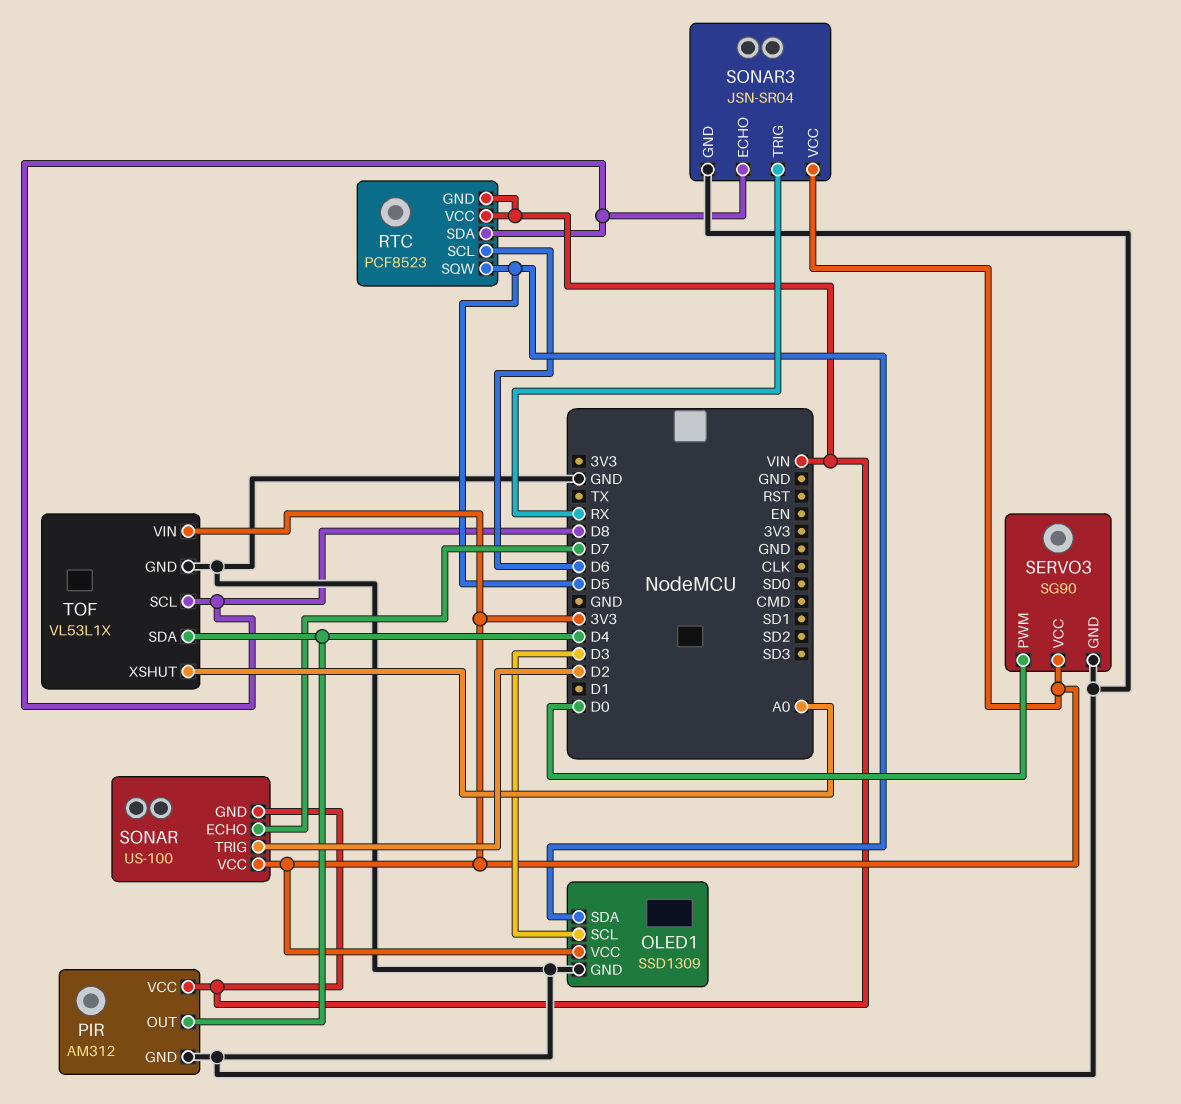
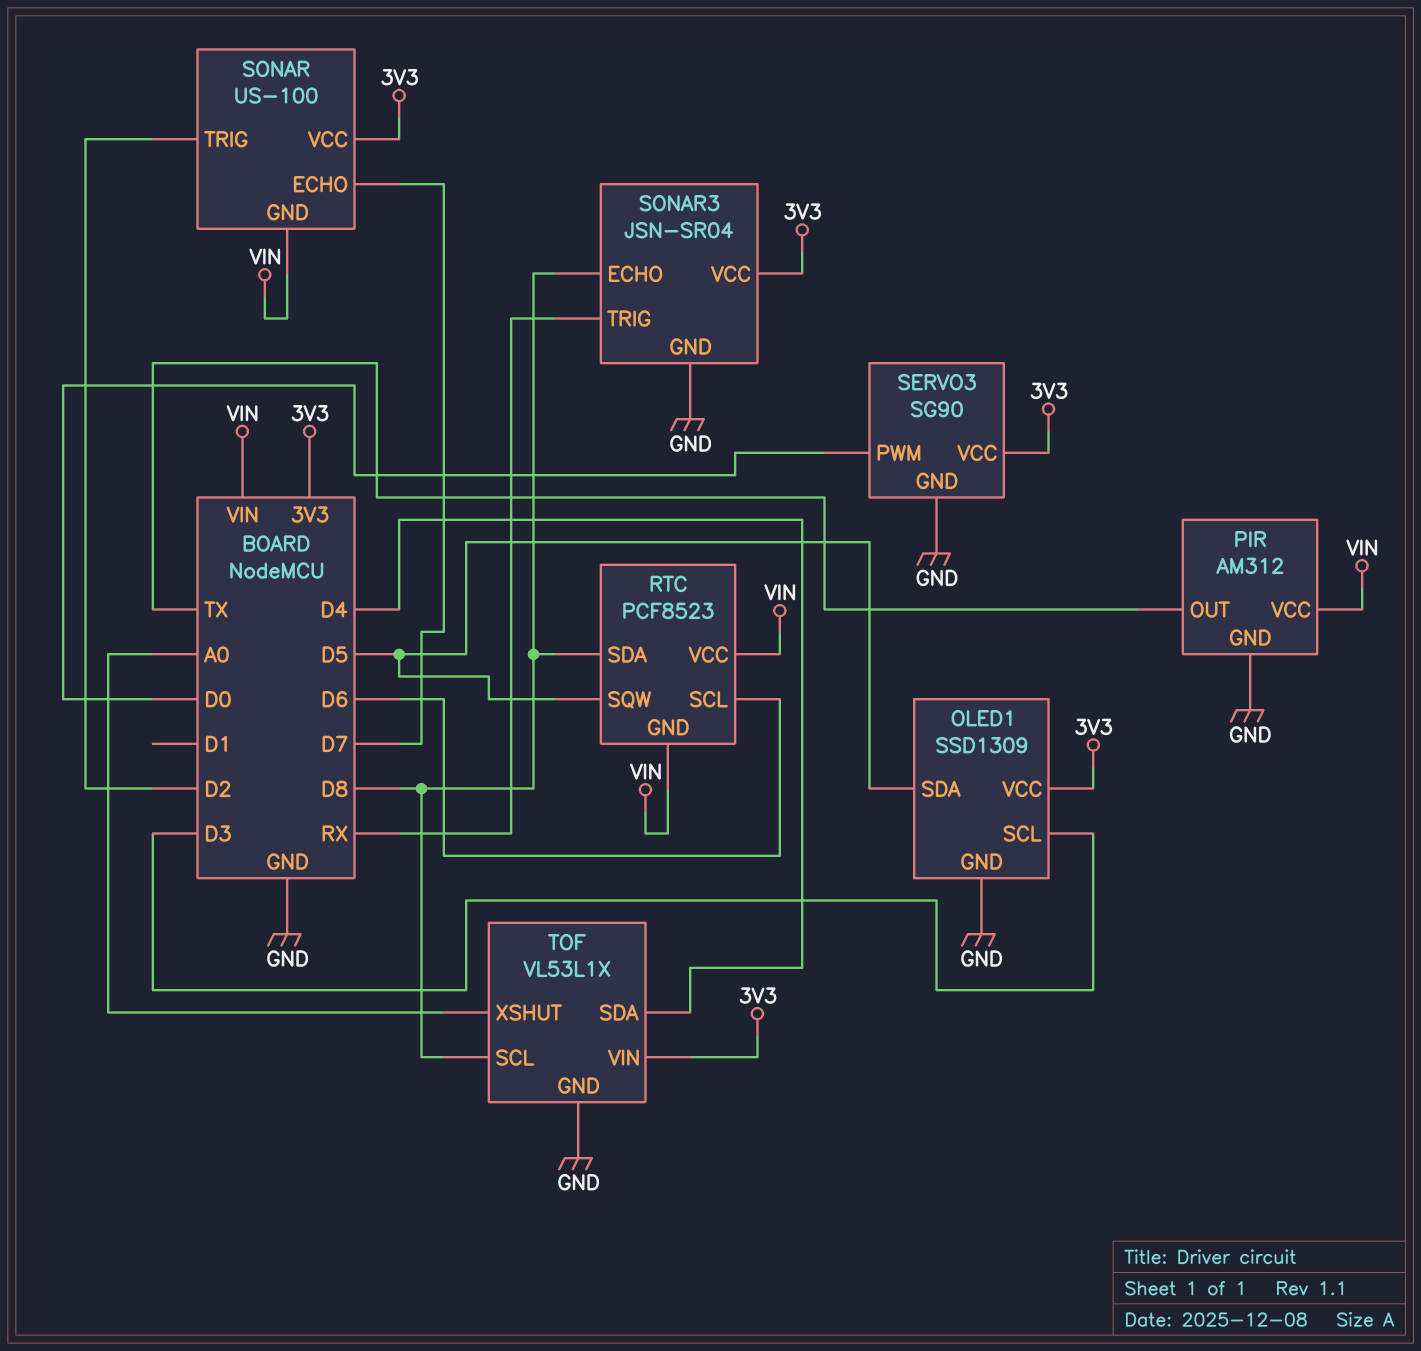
PIR pin OUT: D4 -> TX

